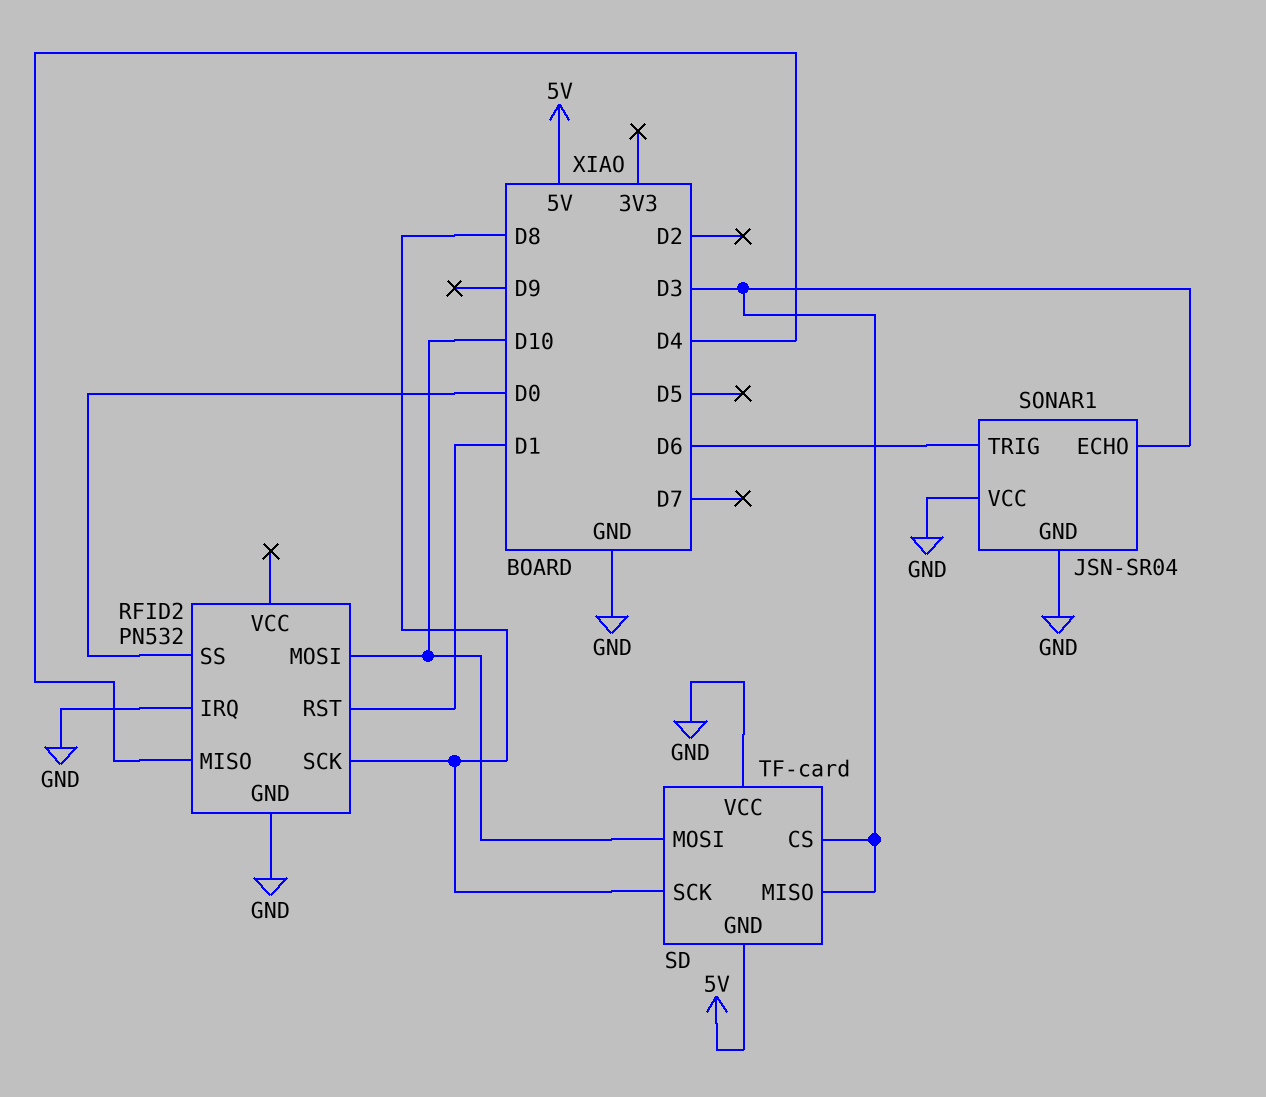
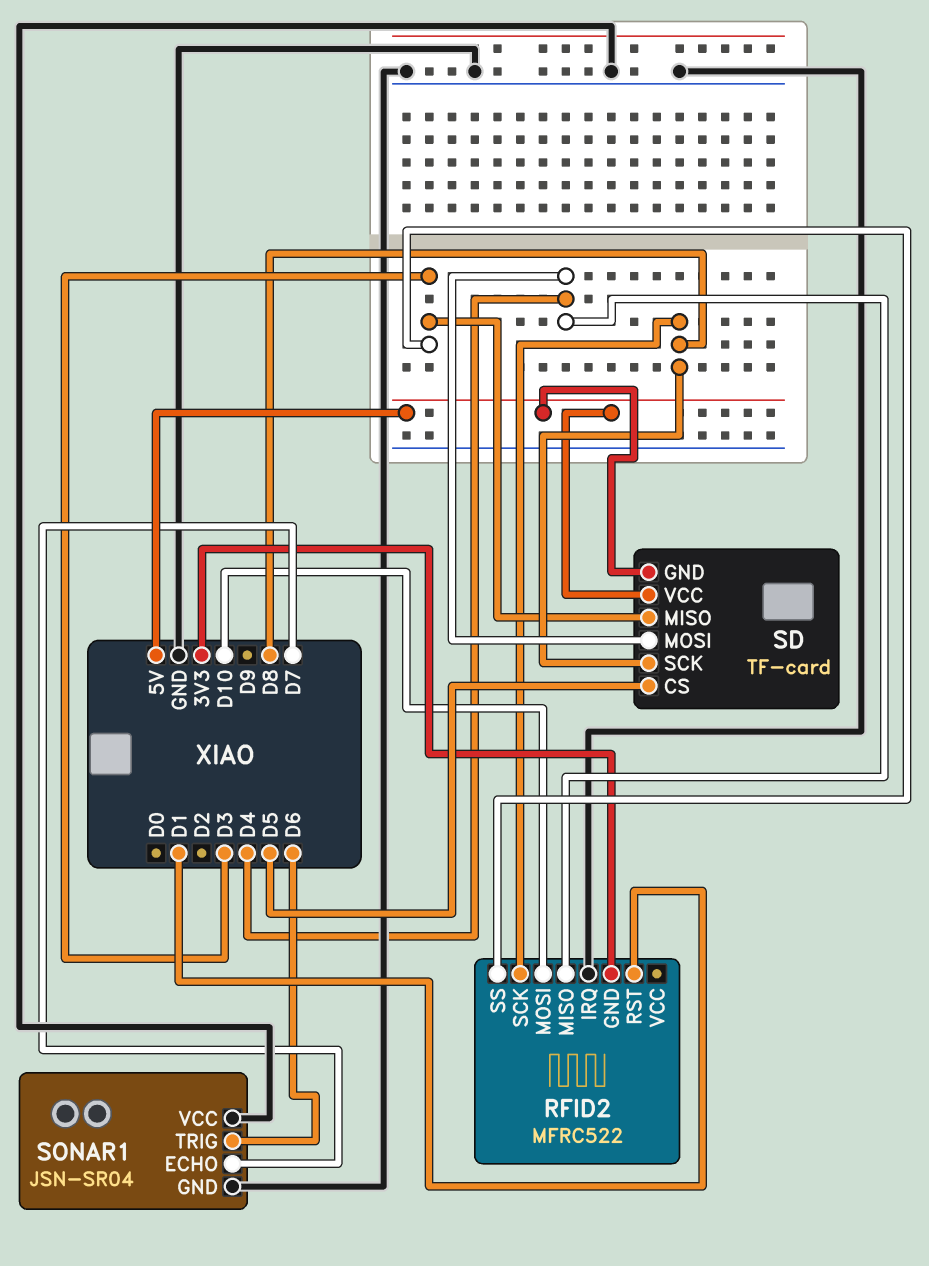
RFID2: PN532 -> MFRC522
RFID2 pin GND: GND -> 3V3
RFID2 pin SS: D0 -> D3
SD pin CS: D3 -> D5
SD pin MOSI: D10 -> D4
SD pin VCC: GND -> 5V
SONAR1 pin ECHO: D3 -> D7

